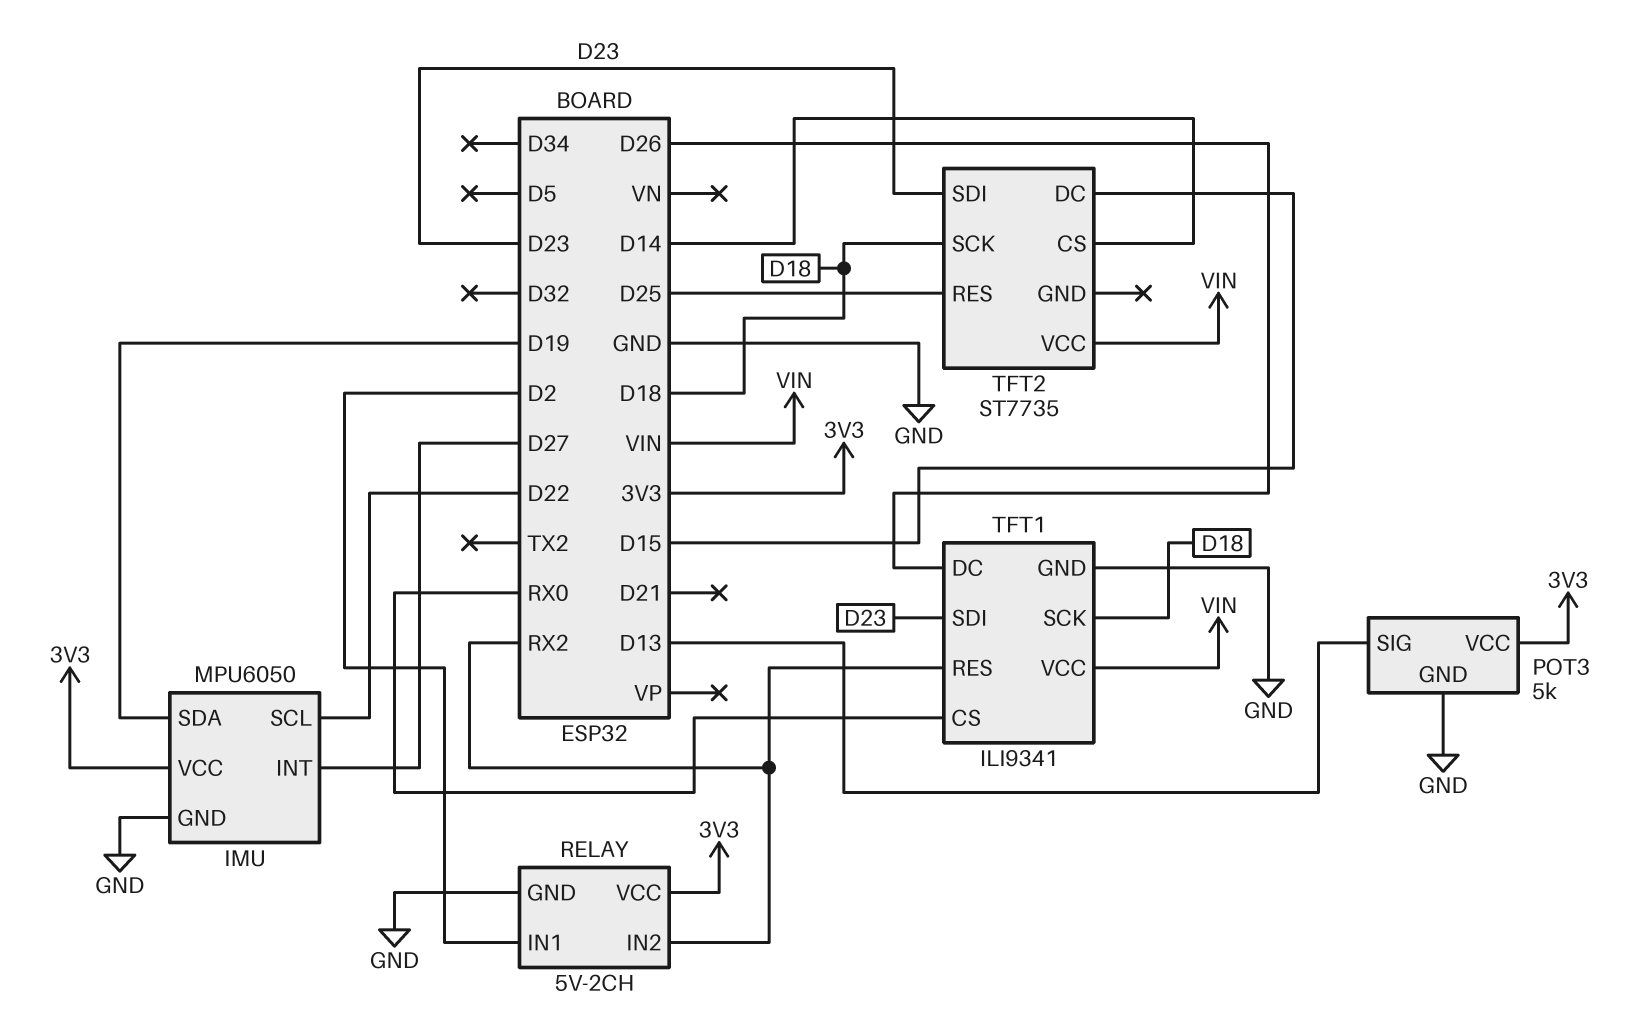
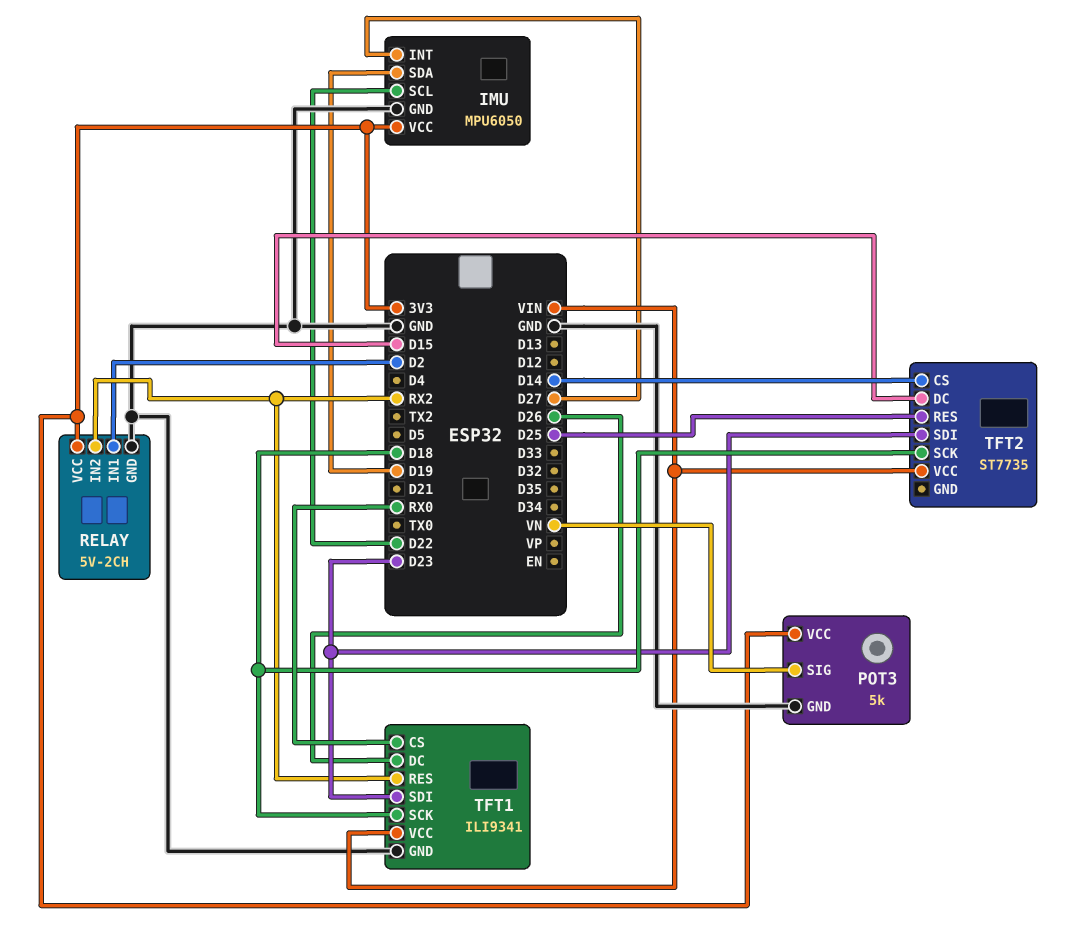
POT3 pin SIG: D13 -> VN

